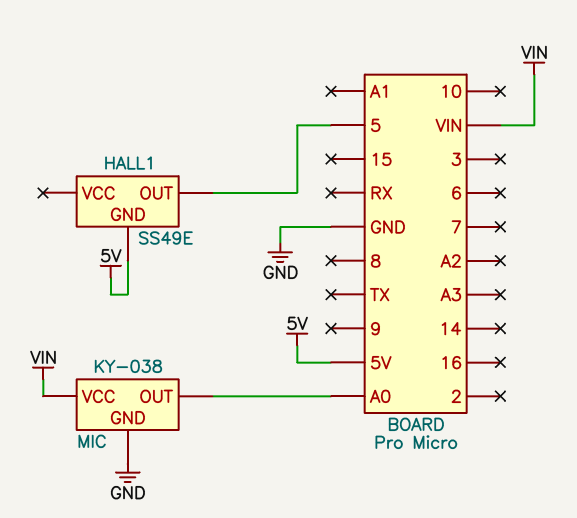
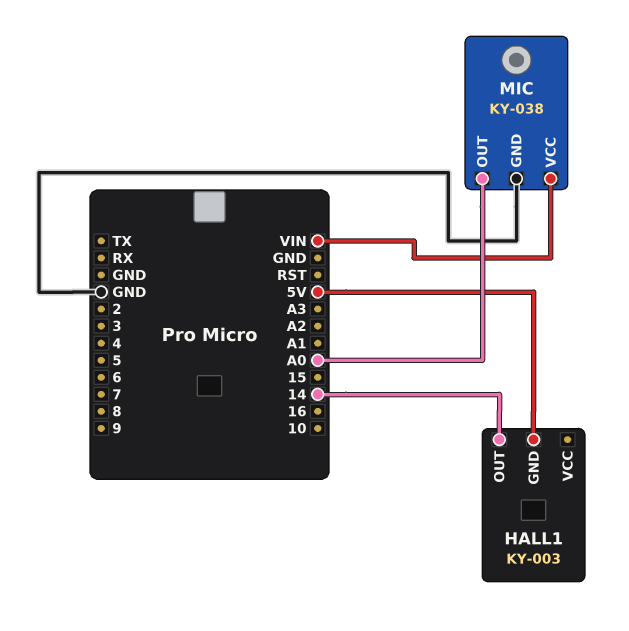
HALL1: SS49E -> KY-003
HALL1 pin OUT: 5 -> 14

